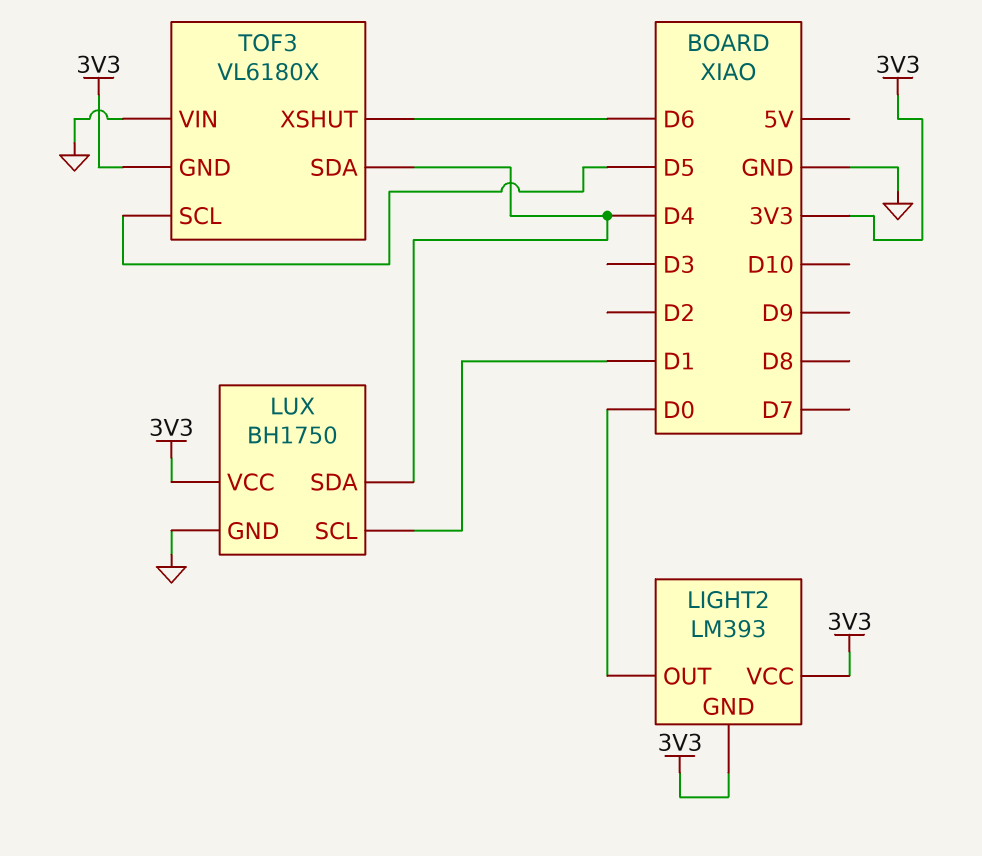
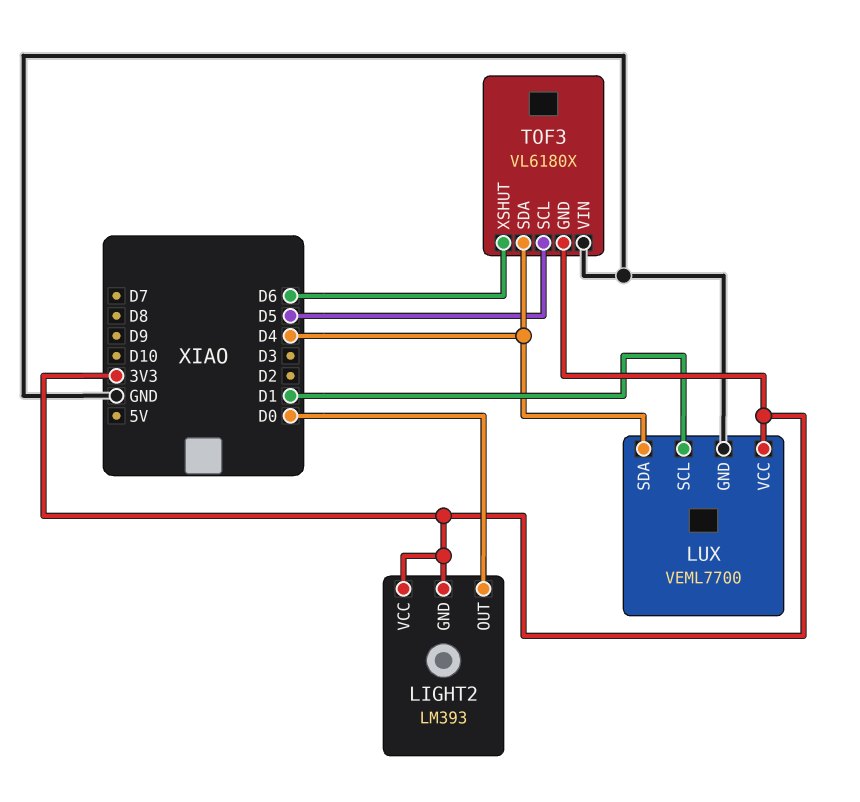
LUX: BH1750 -> VEML7700

